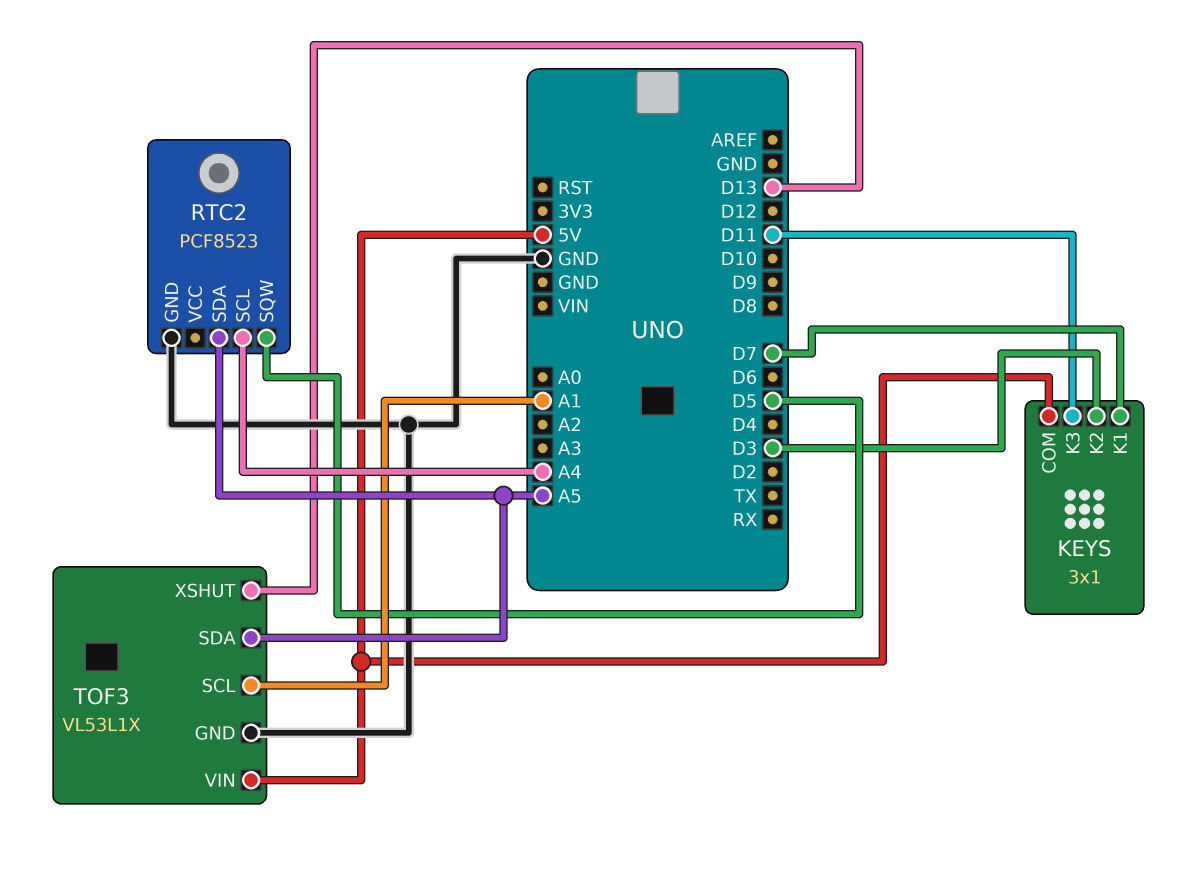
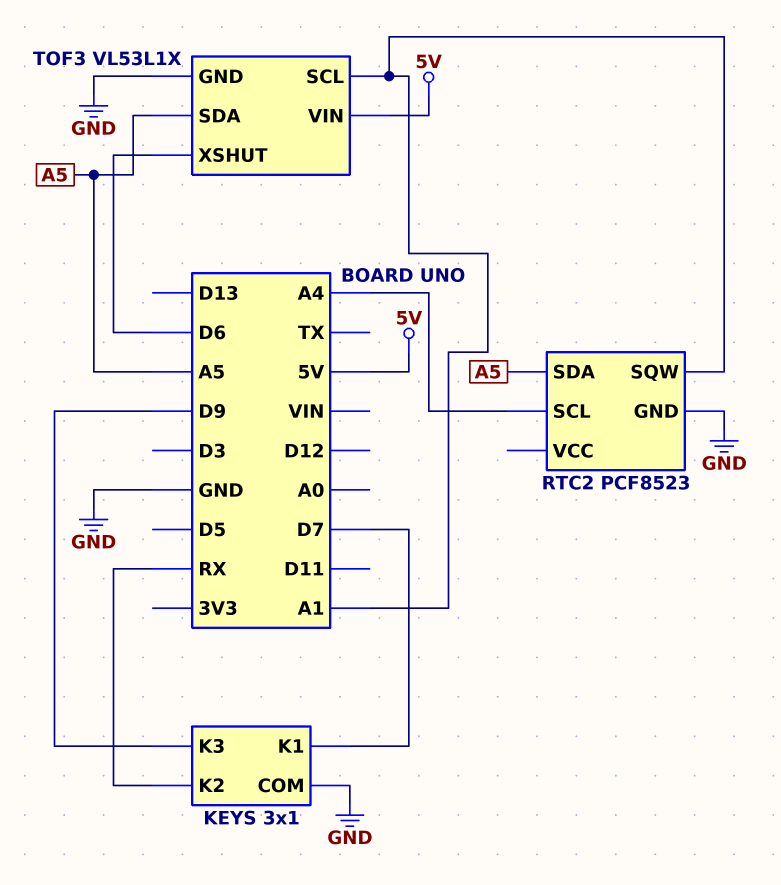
KEYS pin COM: 5V -> GND
KEYS pin K2: D3 -> RX
KEYS pin K3: D11 -> D9
RTC2 pin SQW: D5 -> A1
TOF3 pin XSHUT: D13 -> D6

